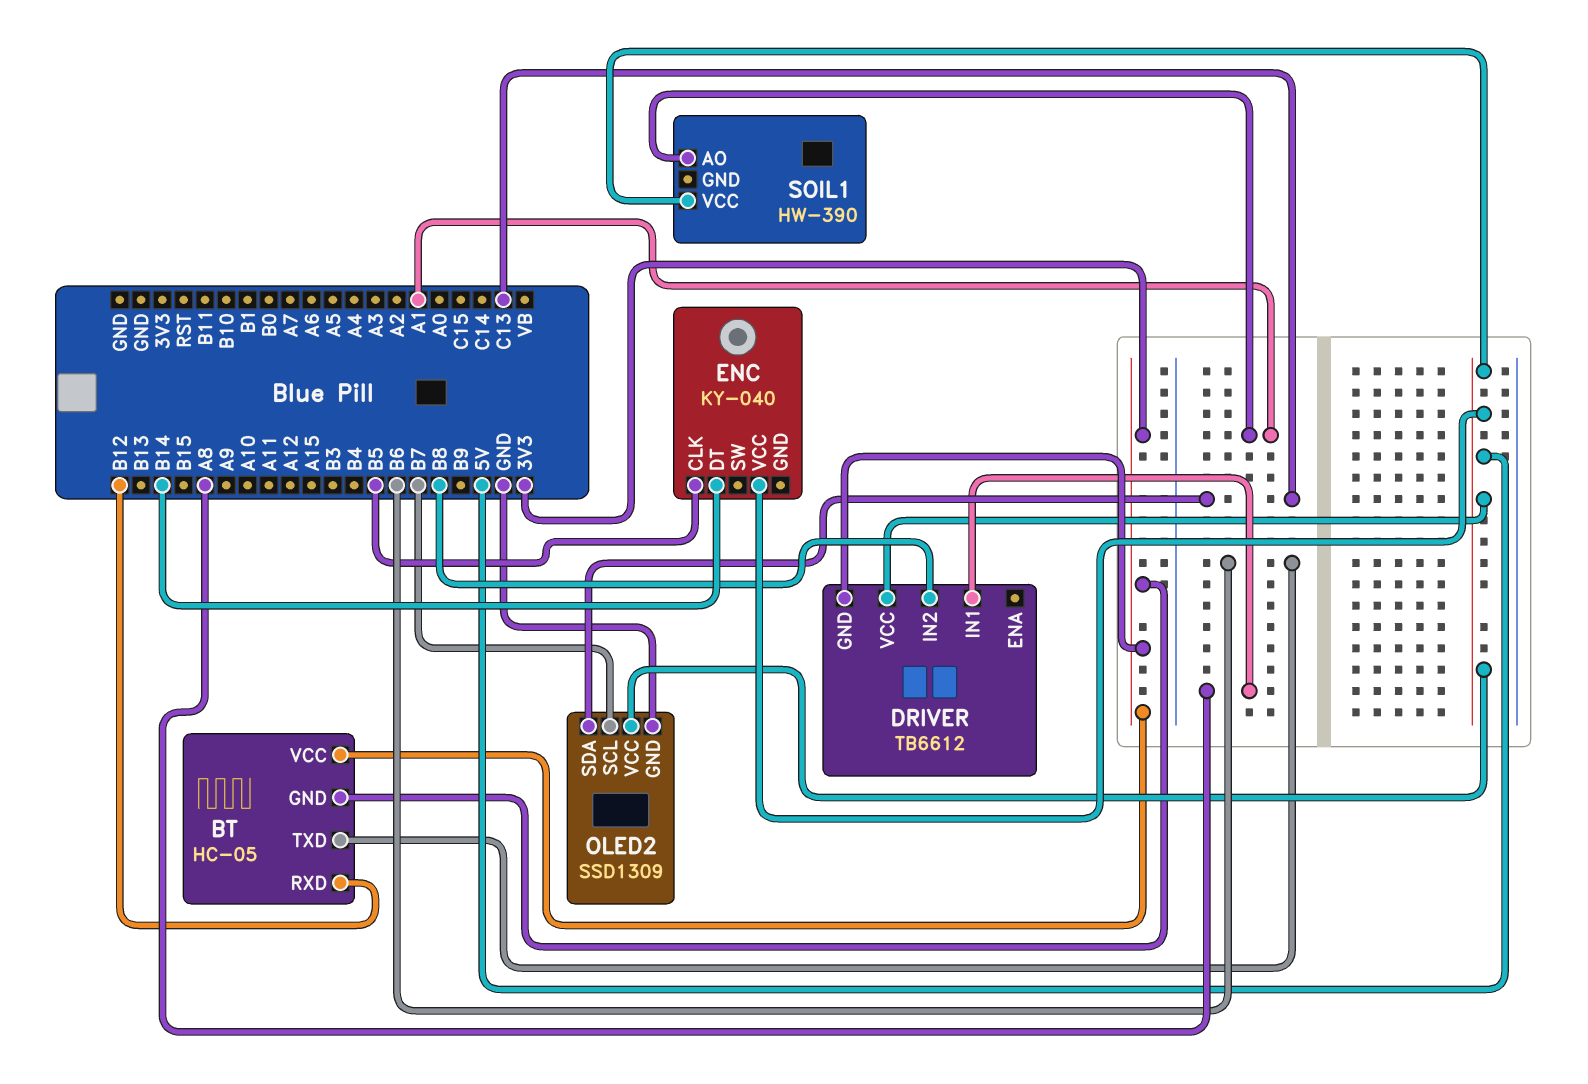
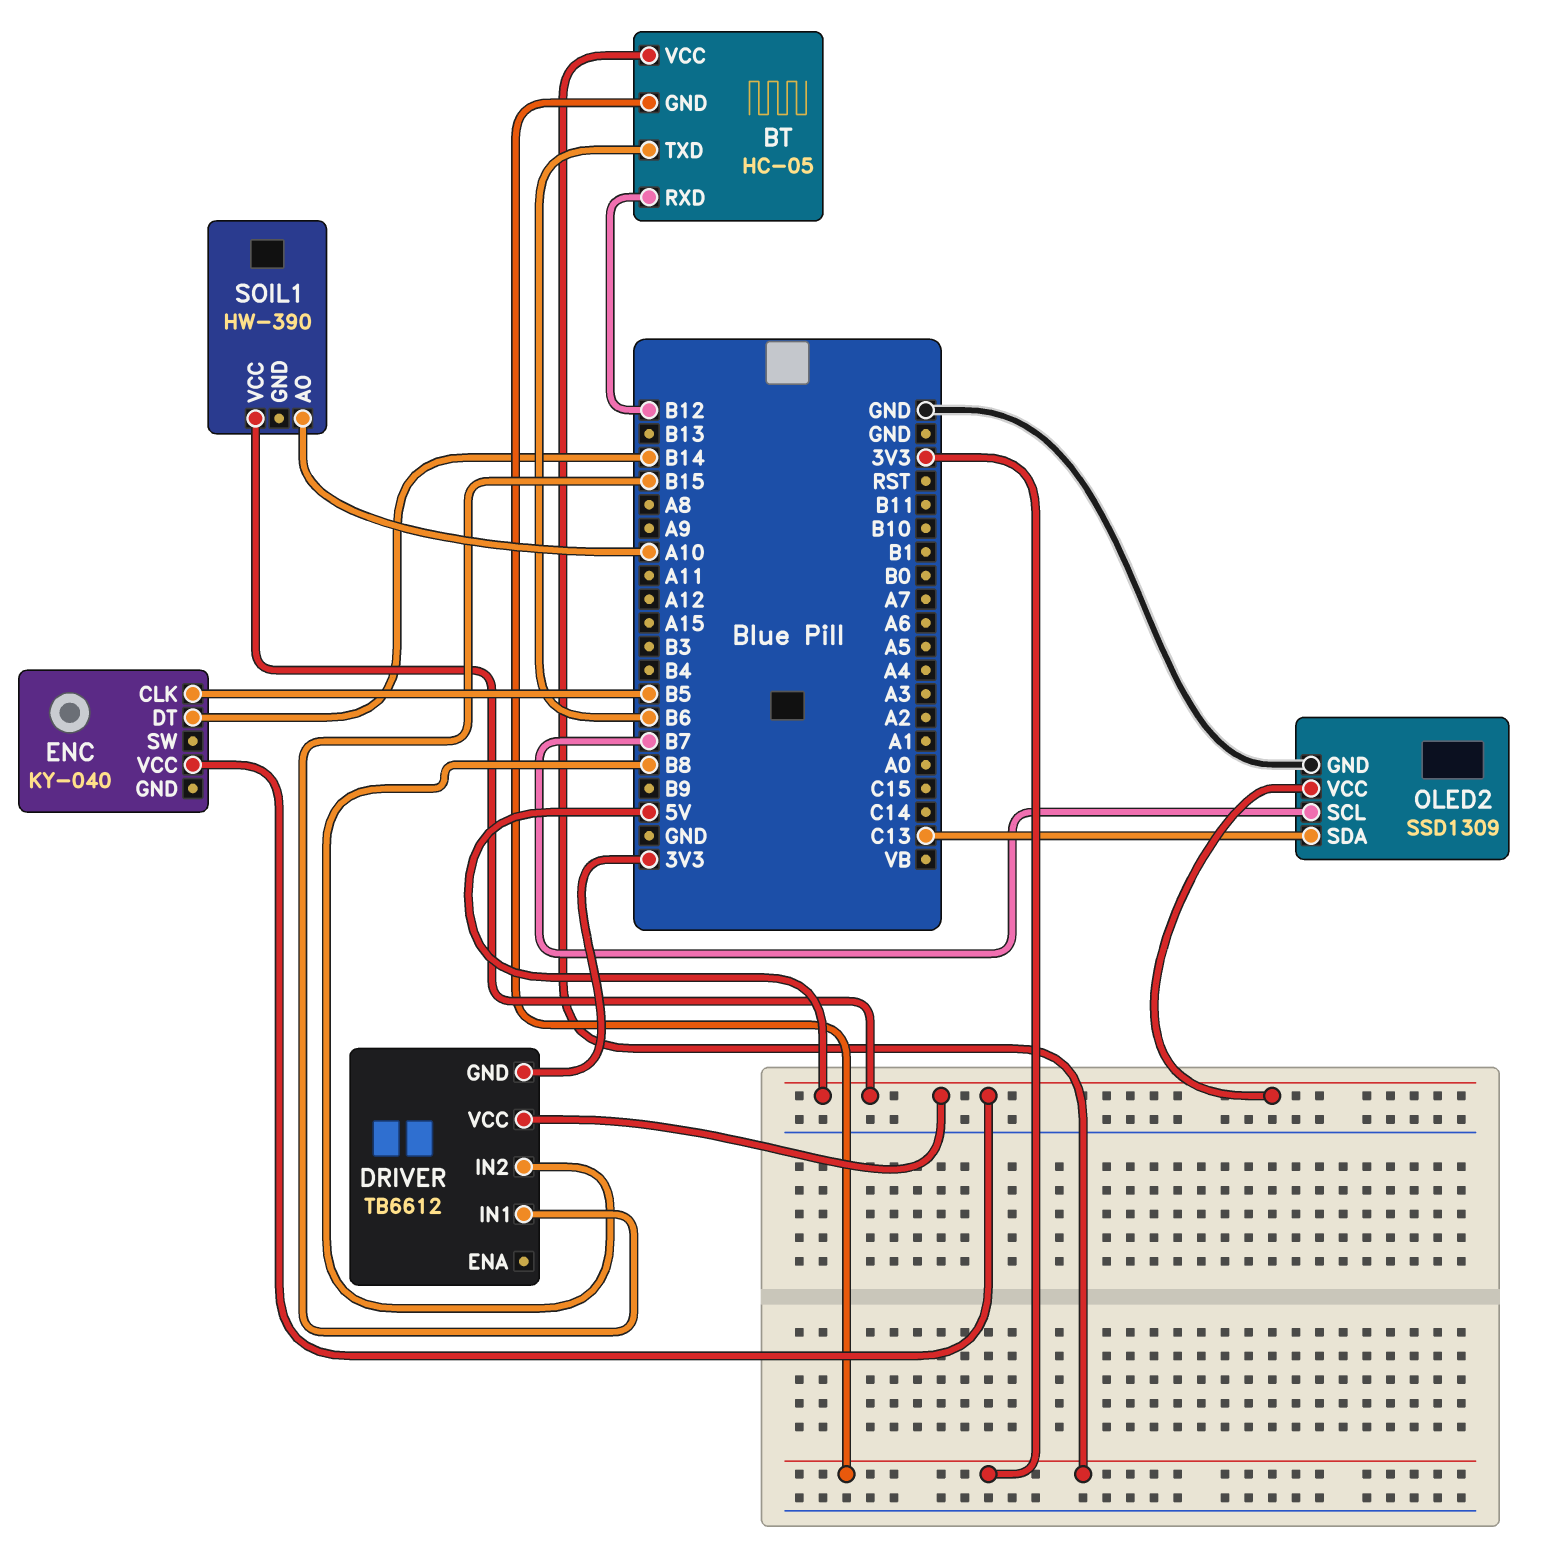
DRIVER pin IN1: A8 -> B15
SOIL1 pin AO: A1 -> A10

